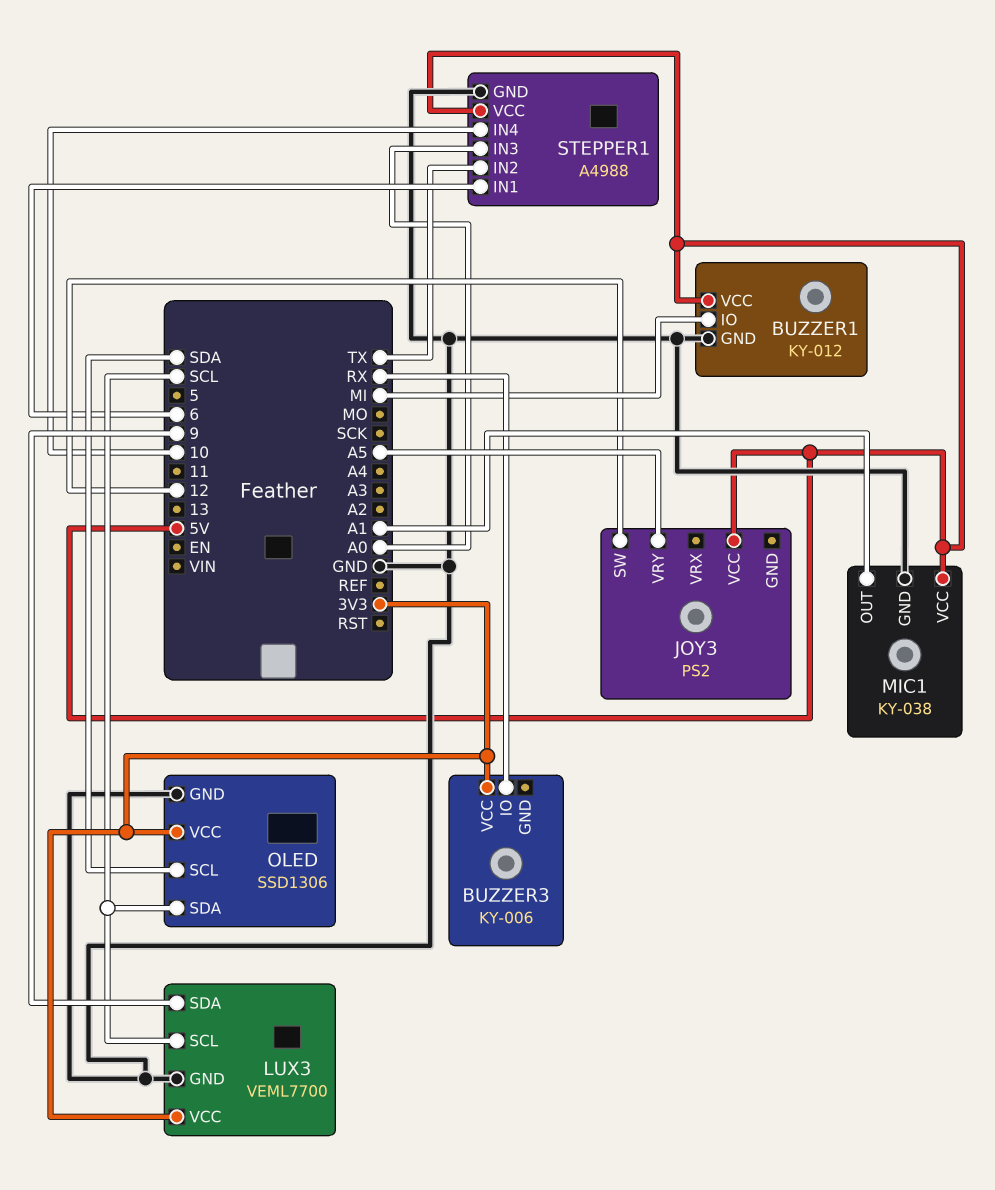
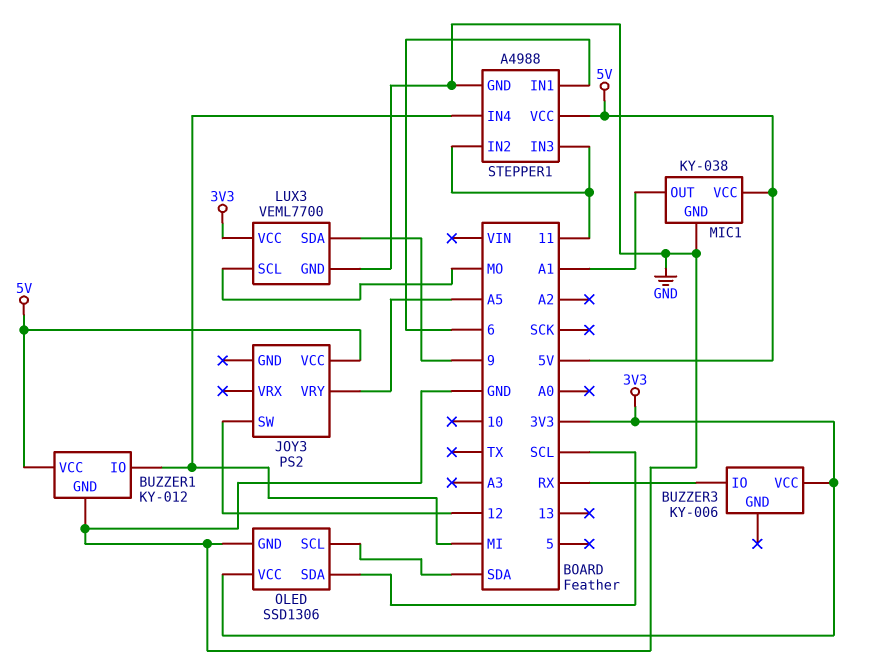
LUX3 pin SCL: SCL -> MO
STEPPER1 pin IN2: TX -> 11
STEPPER1 pin IN3: A0 -> 11
STEPPER1 pin IN4: 10 -> MI

